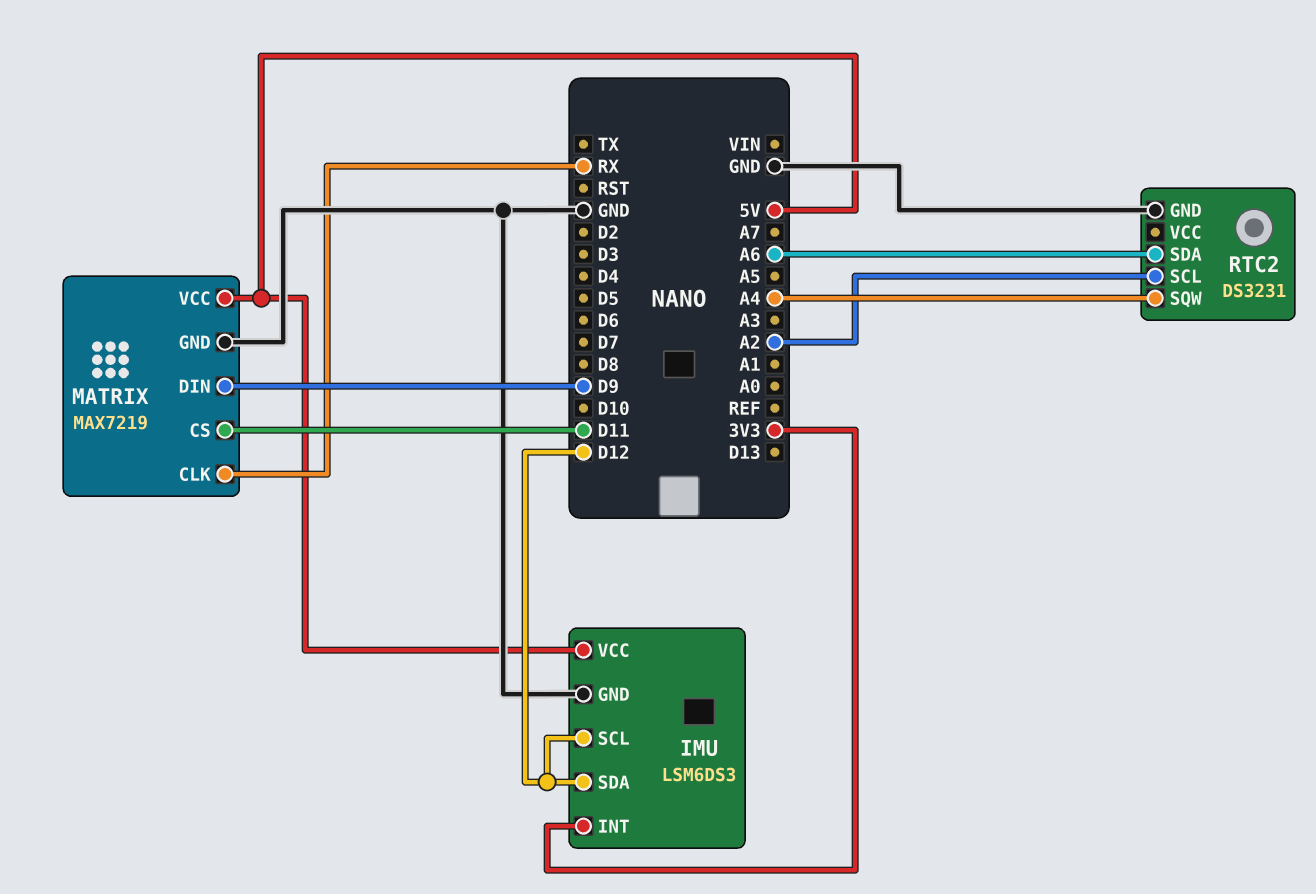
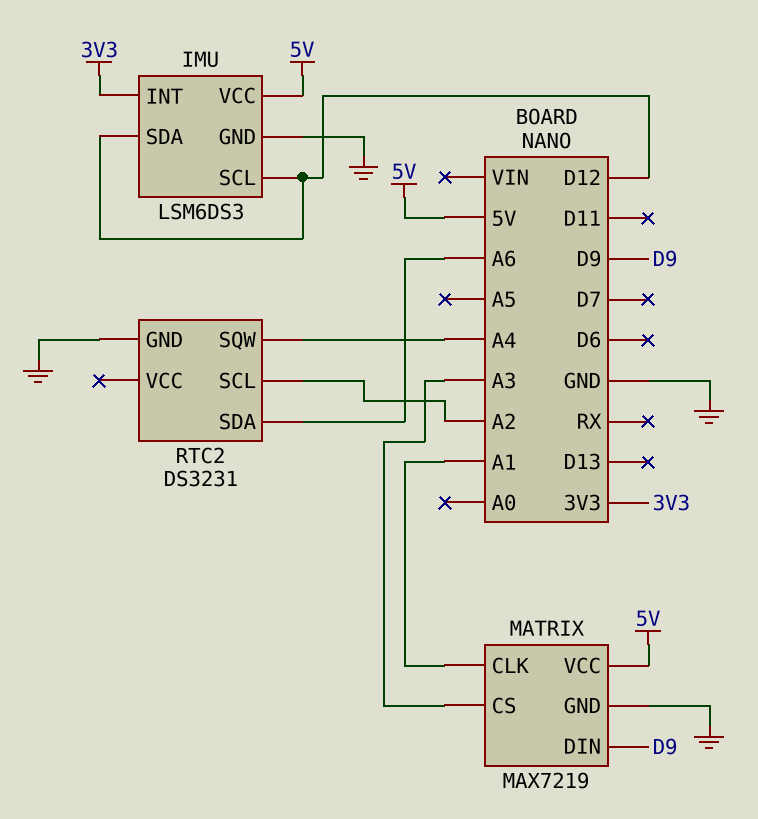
MATRIX pin CLK: RX -> A1
MATRIX pin CS: D11 -> A3

